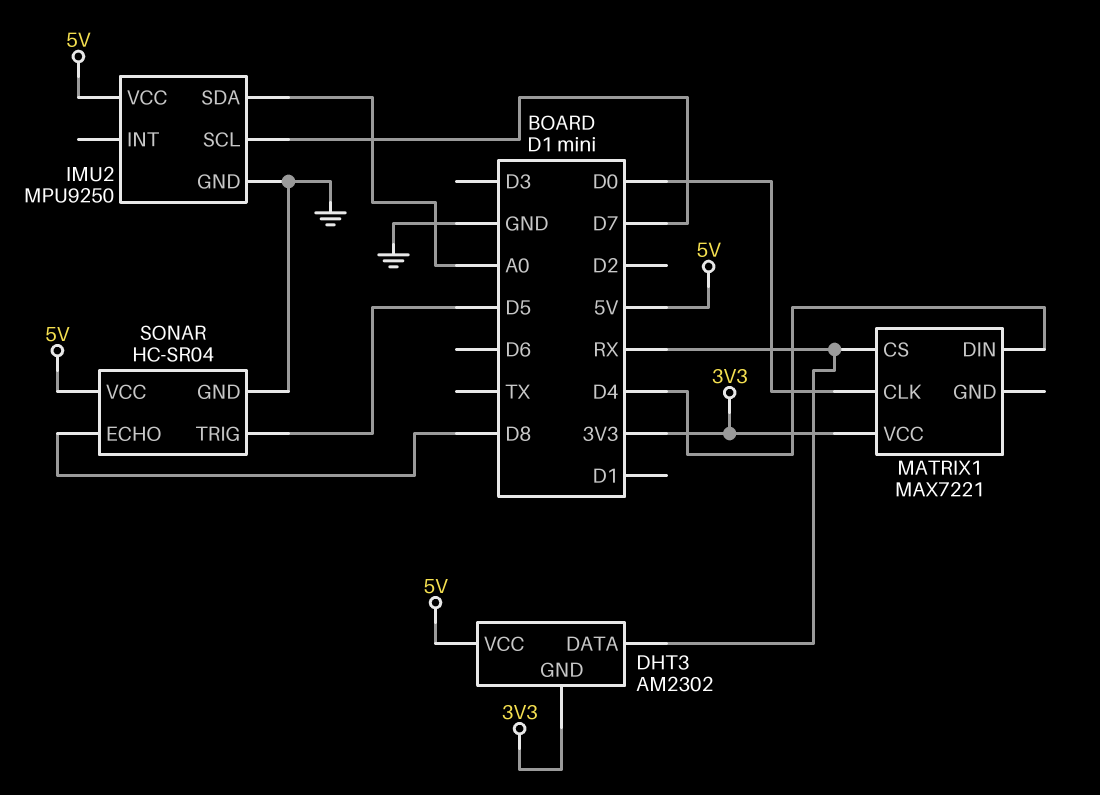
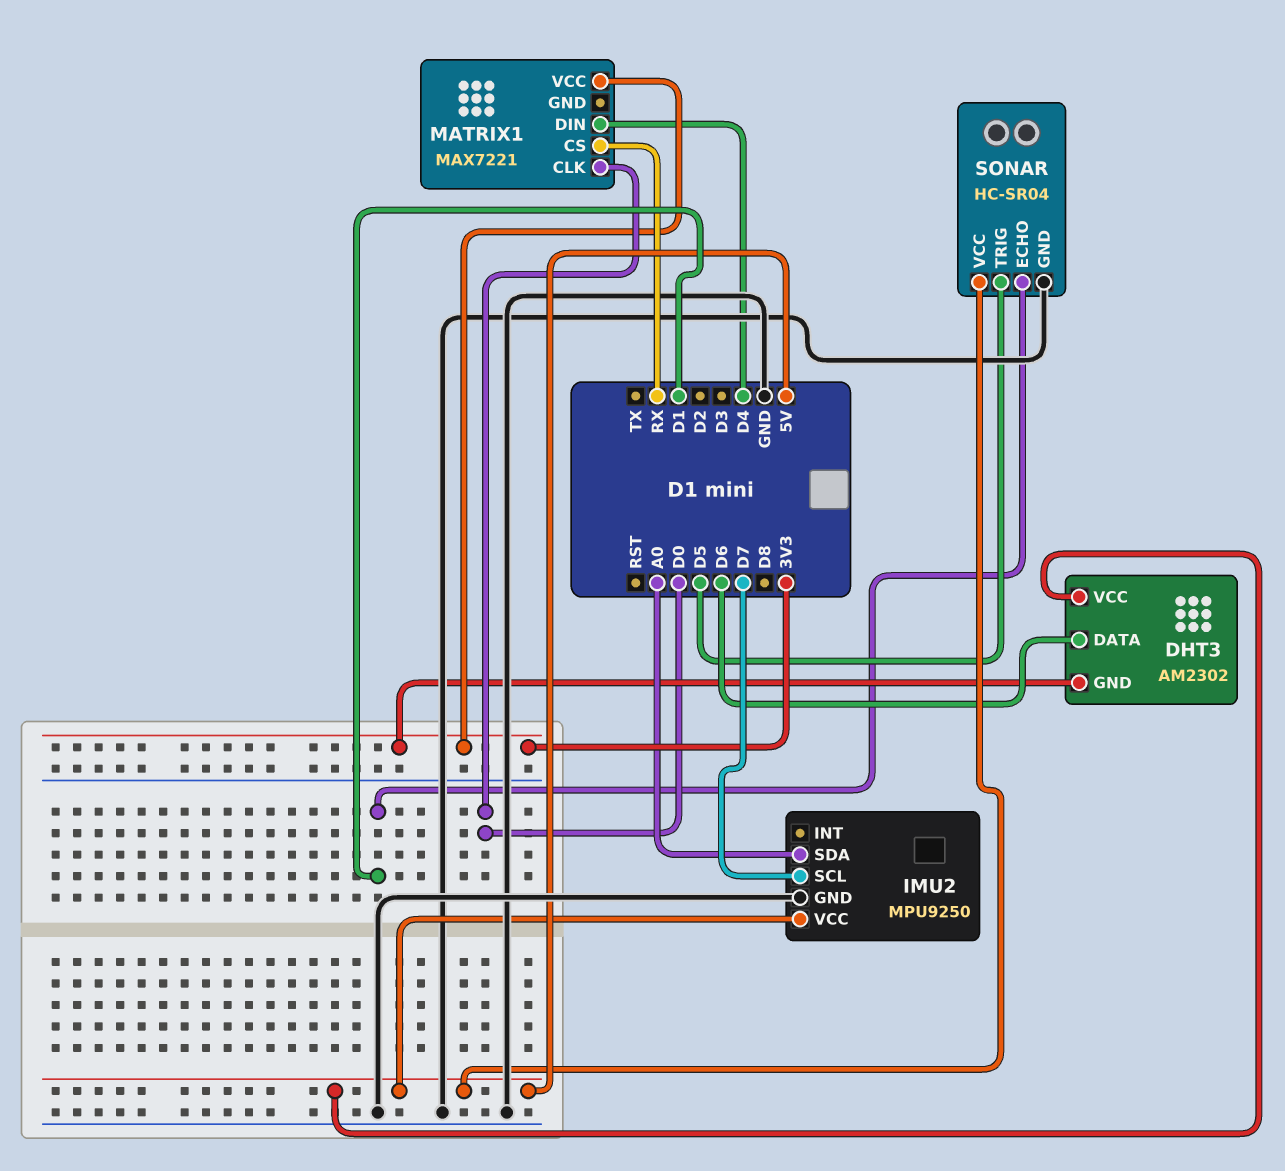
DHT3 pin DATA: RX -> D6
SONAR pin ECHO: D8 -> D1

